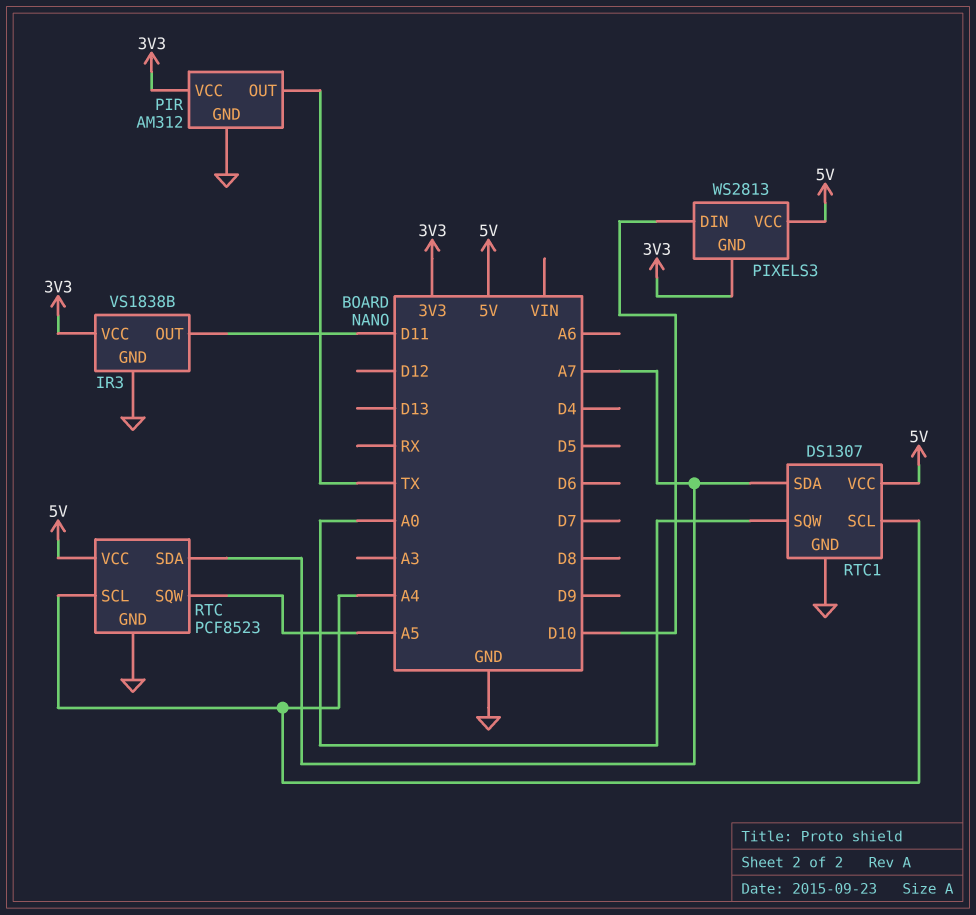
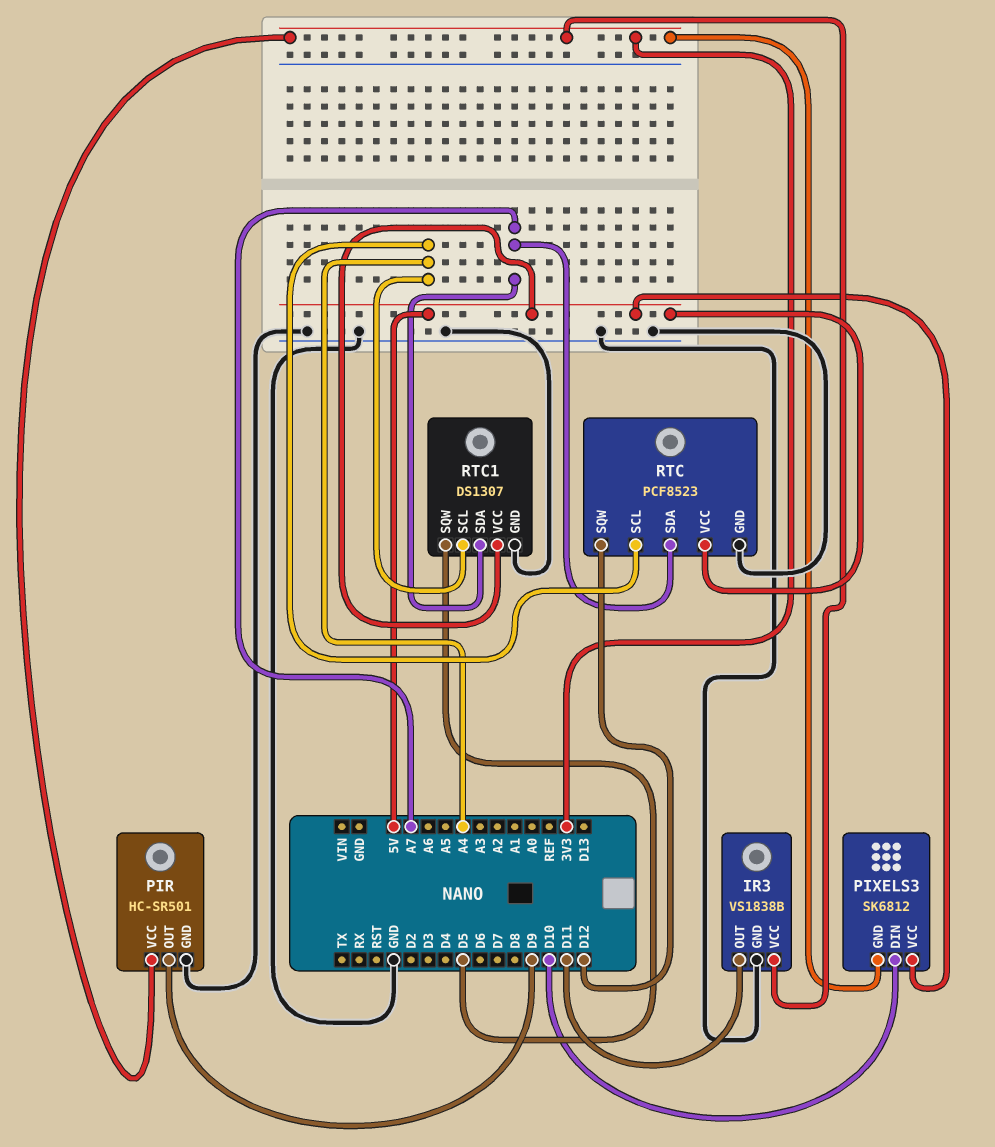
PIR: AM312 -> HC-SR501
PIR pin OUT: TX -> D9
PIXELS3: WS2813 -> SK6812
RTC pin SQW: A5 -> D12
RTC1 pin SQW: A0 -> D5

